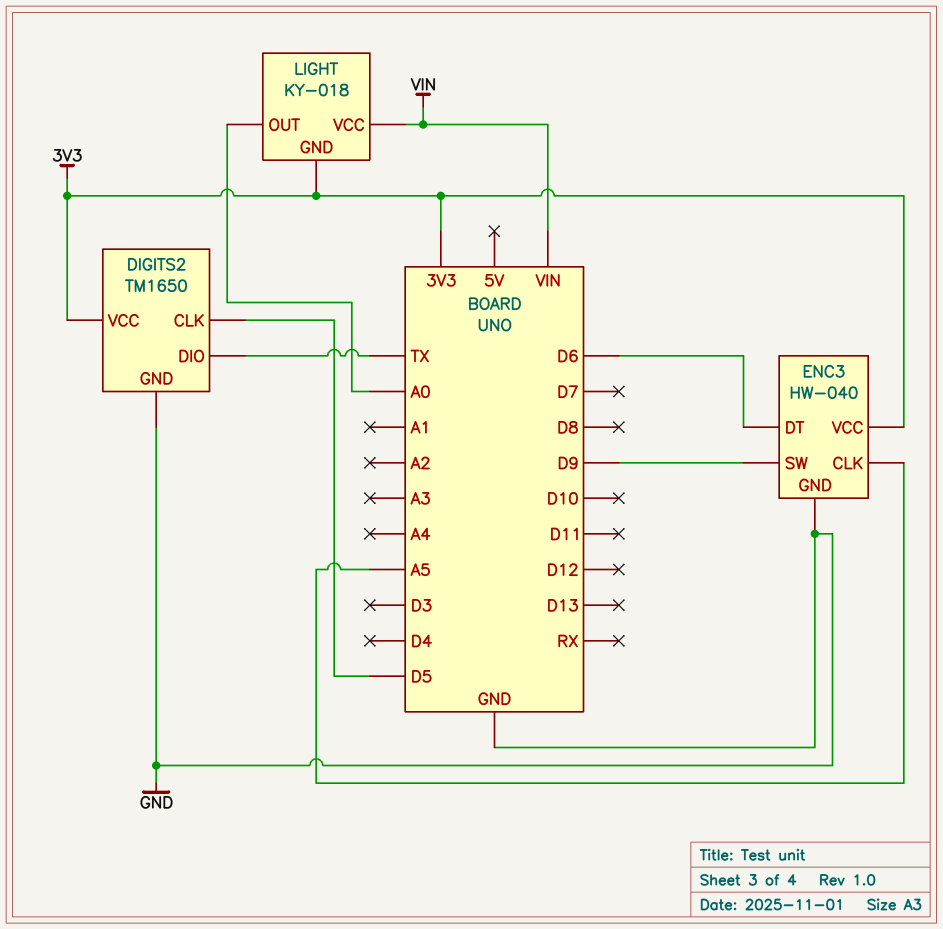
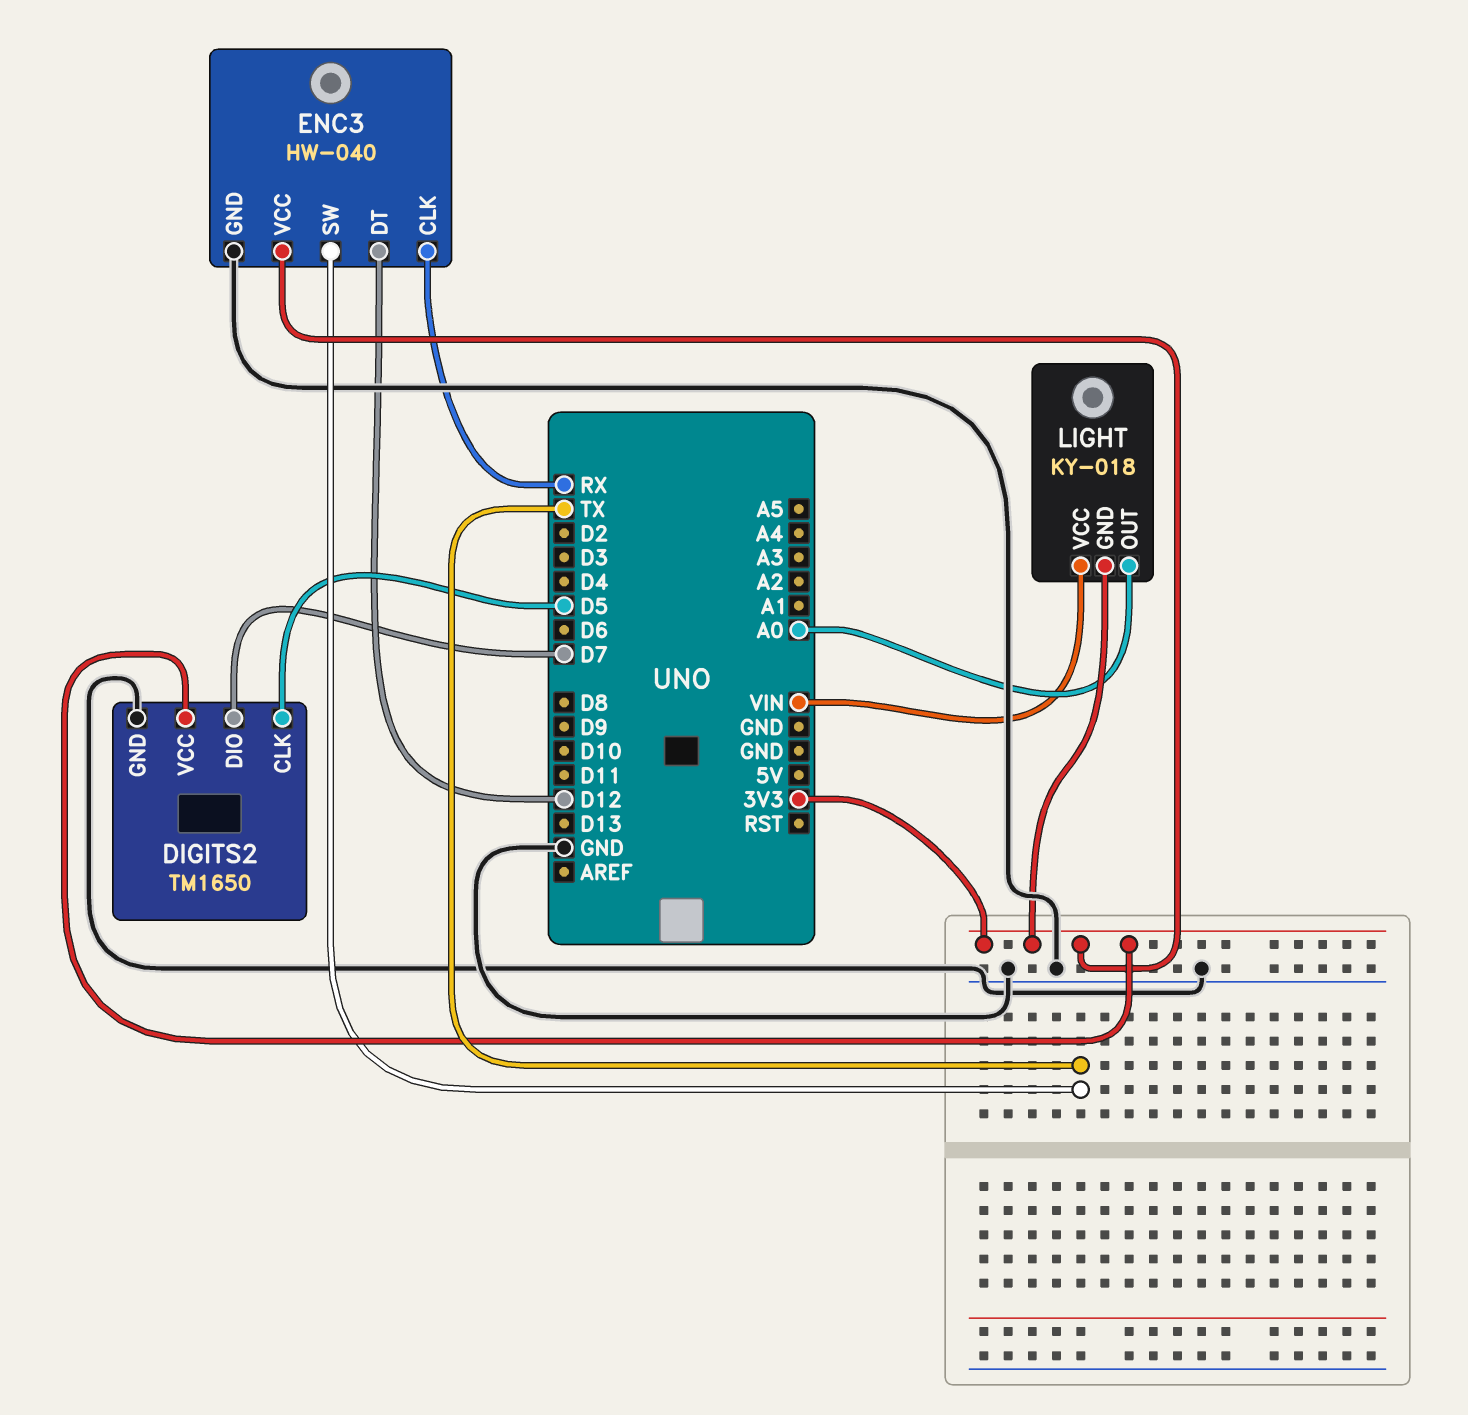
DIGITS2 pin DIO: TX -> D7
ENC3 pin CLK: A5 -> RX
ENC3 pin DT: D6 -> D12
ENC3 pin SW: D9 -> TX

